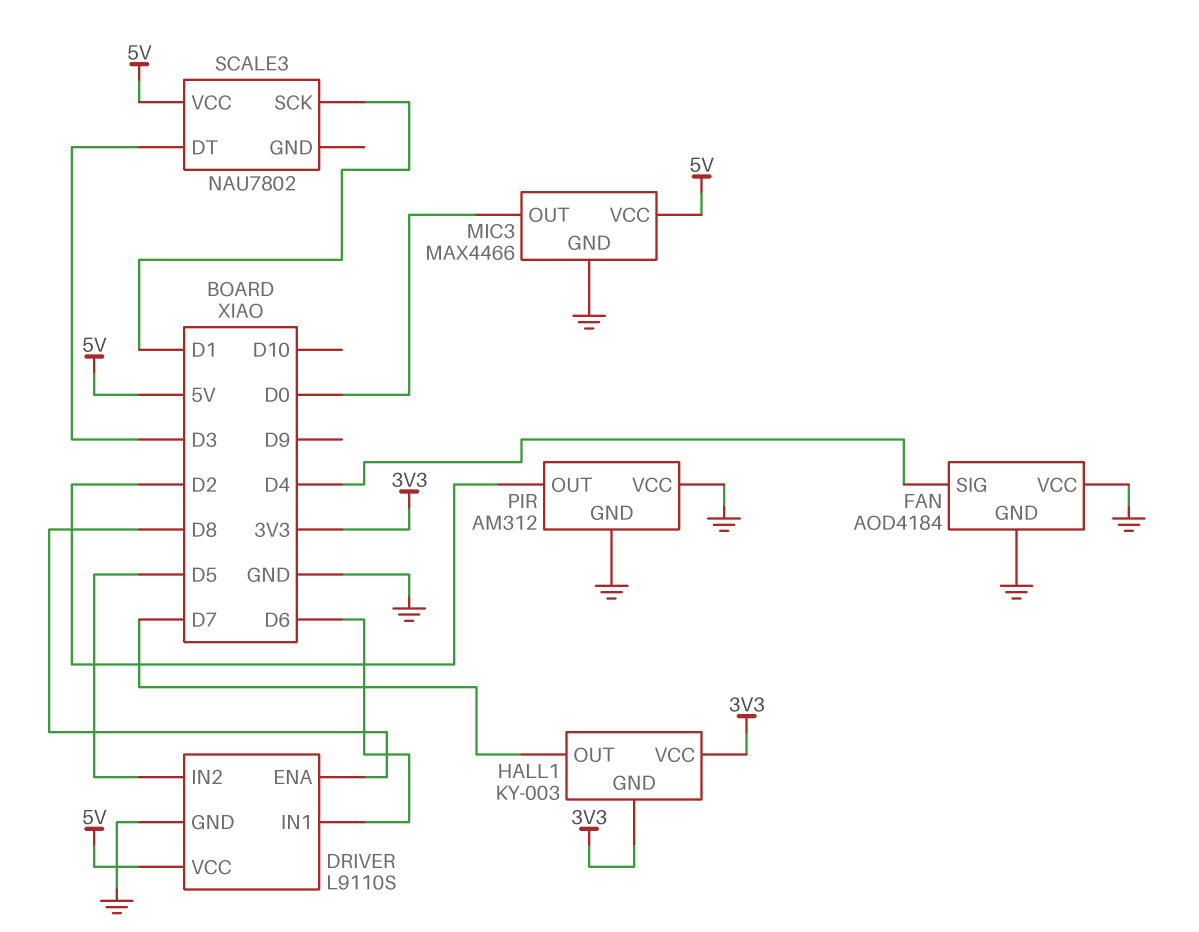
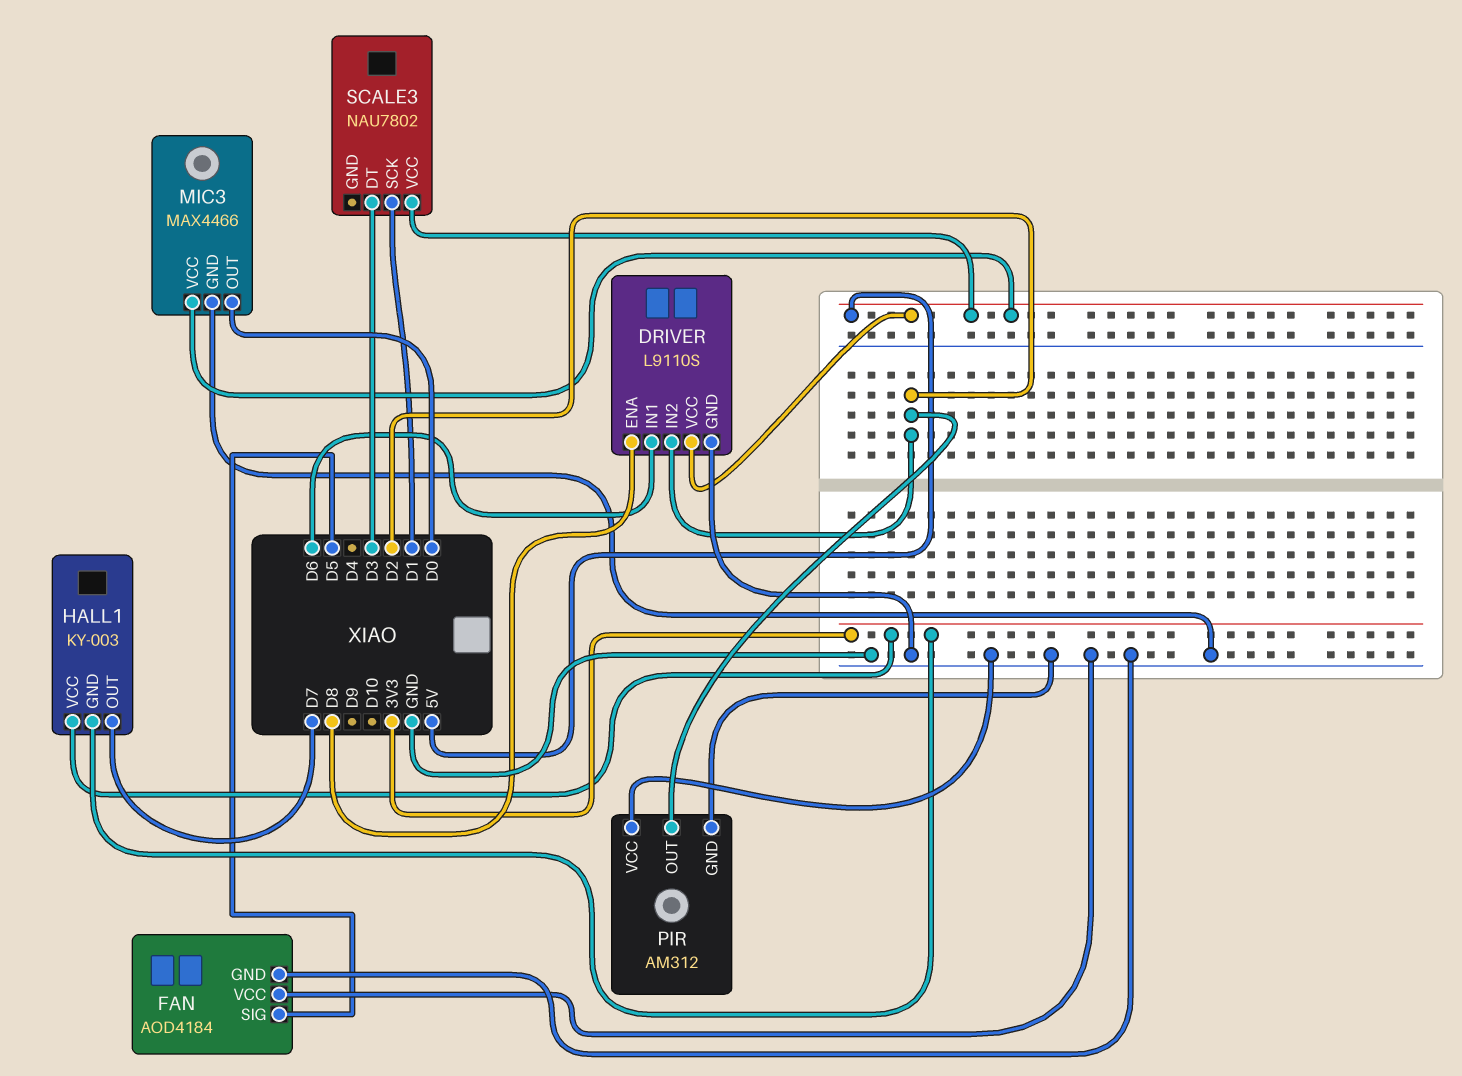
DRIVER pin IN2: D5 -> D2
FAN pin SIG: D4 -> D5

